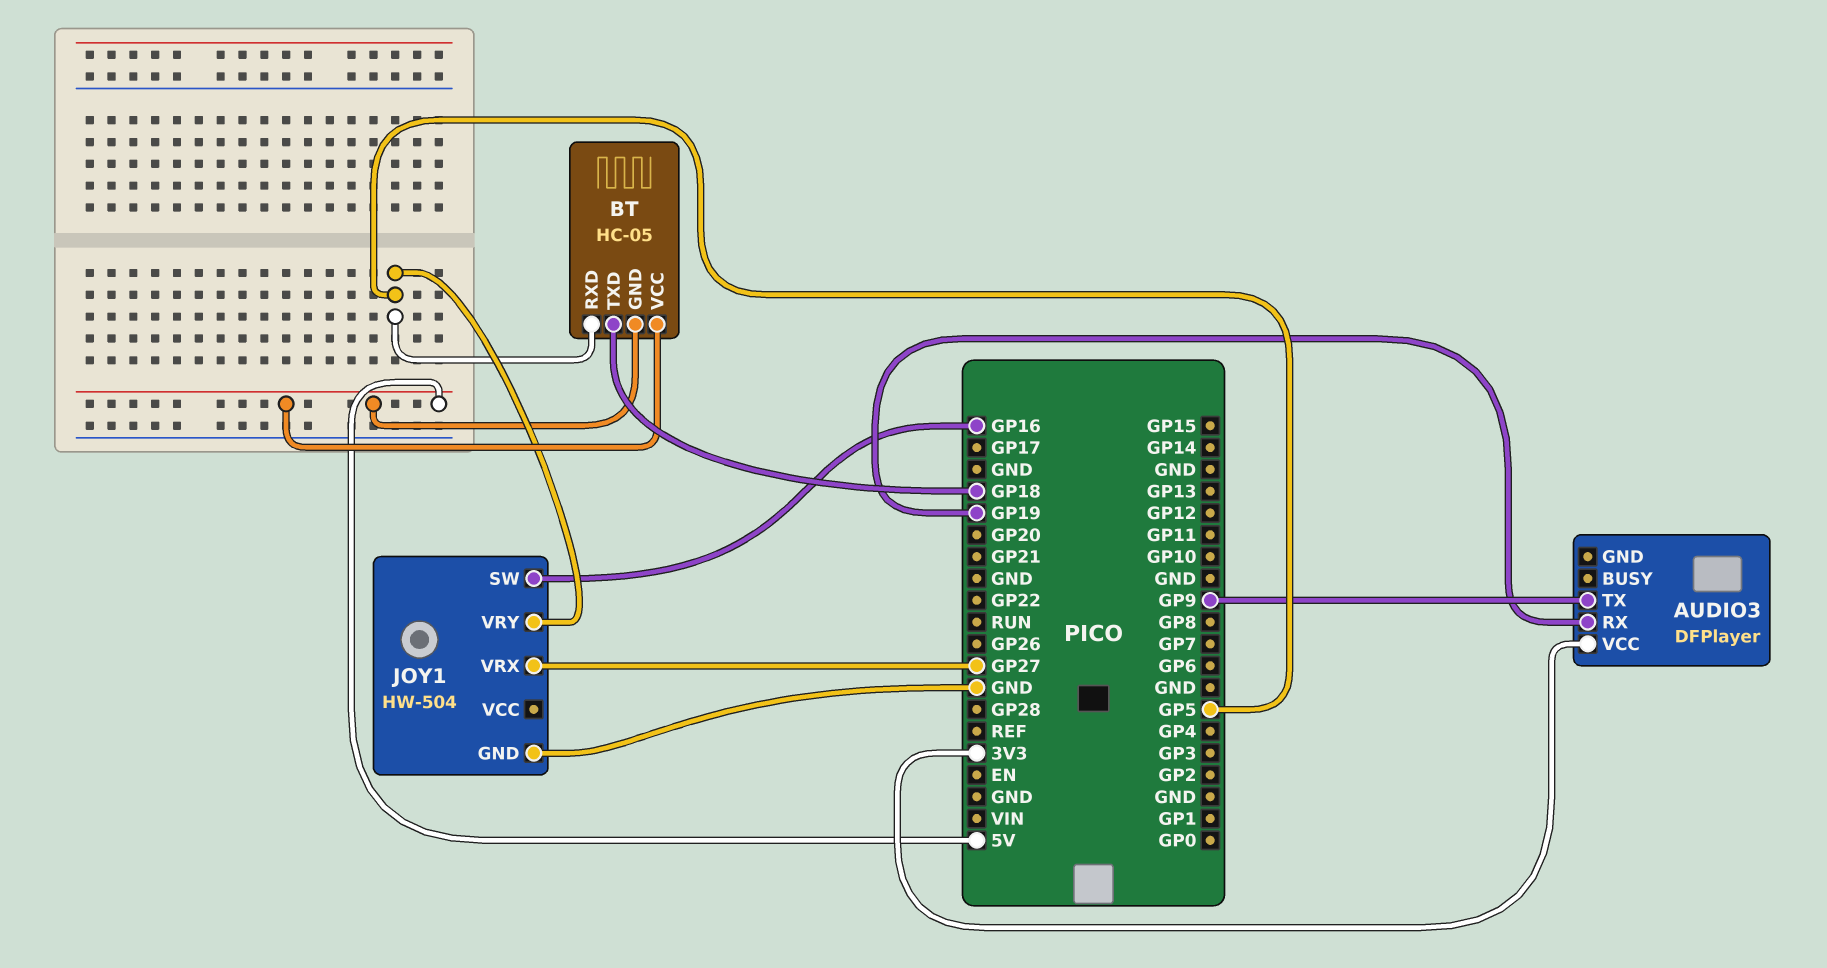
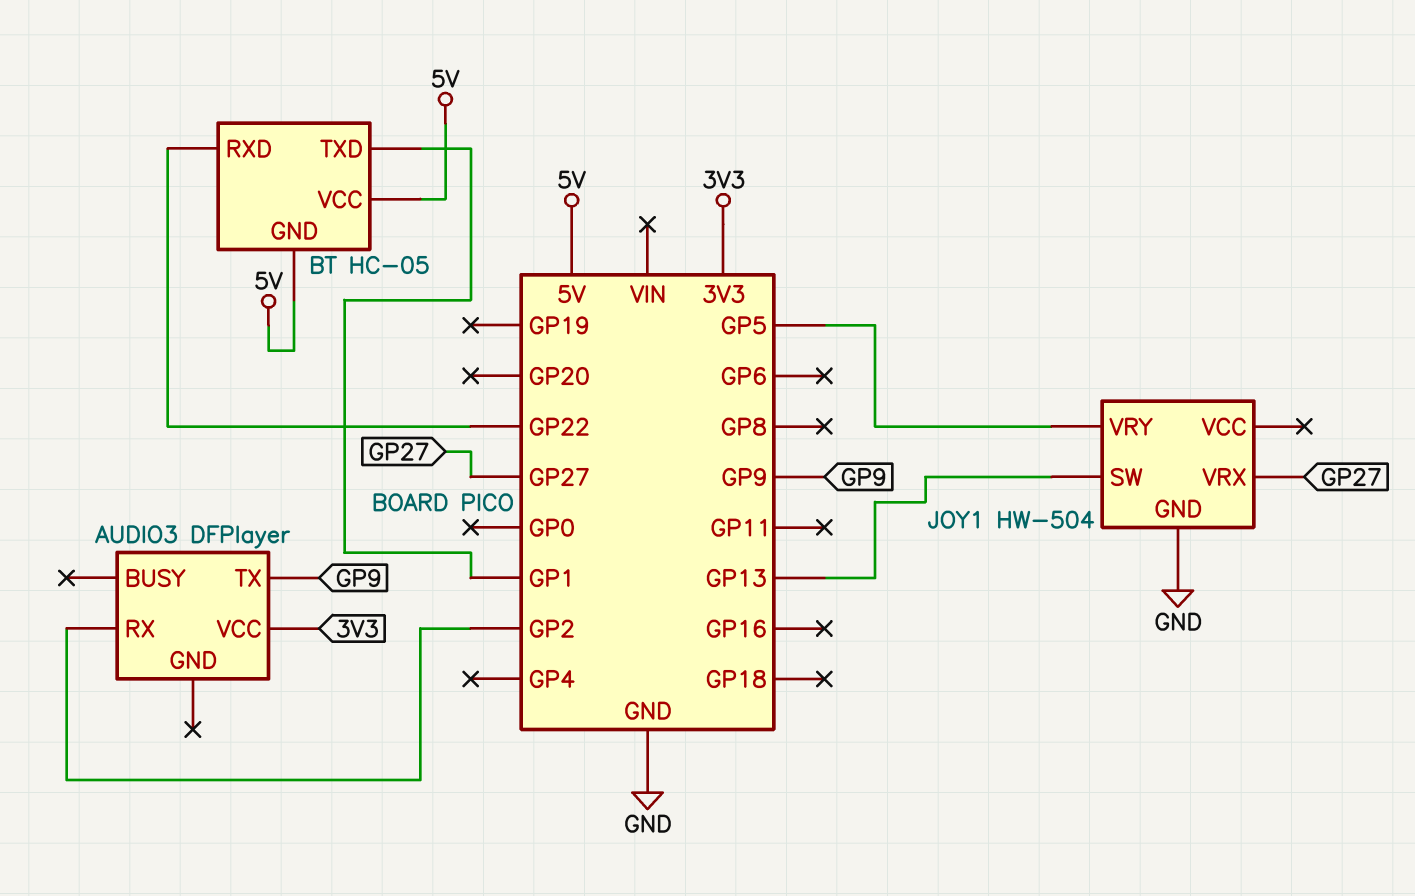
AUDIO3 pin RX: GP19 -> GP2
BT pin RXD: GP5 -> GP22
BT pin TXD: GP18 -> GP1
JOY1 pin SW: GP16 -> GP13

